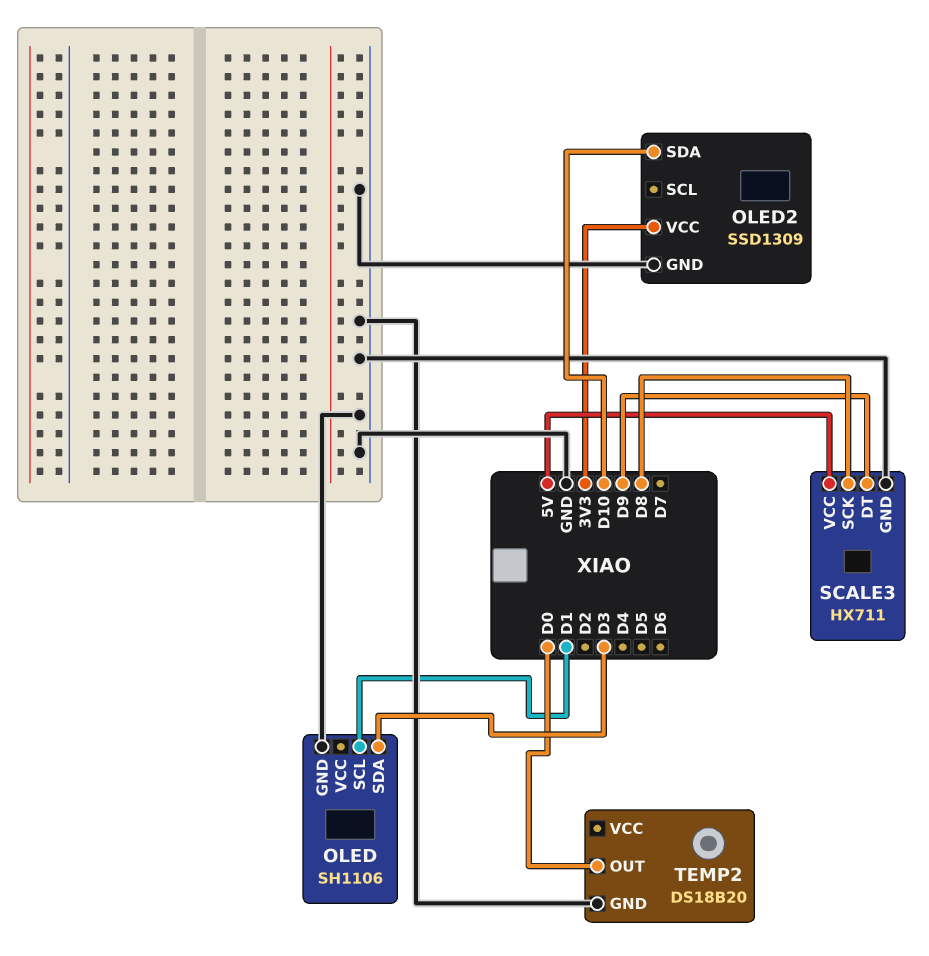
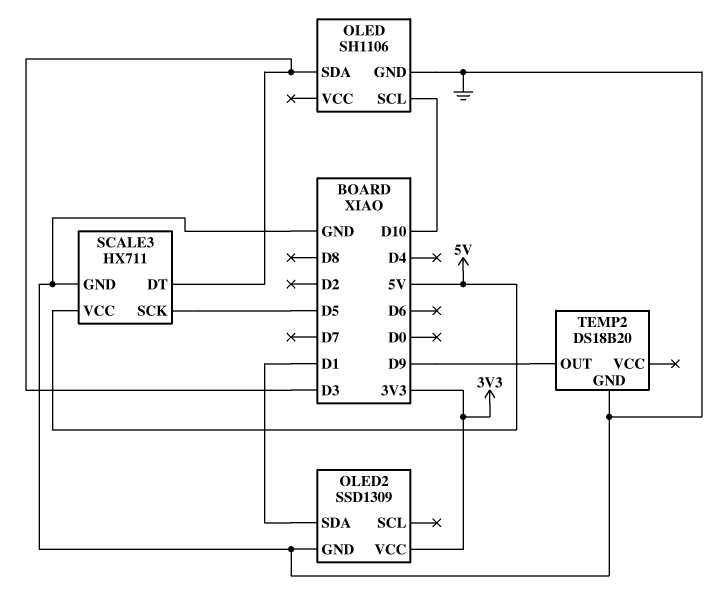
OLED pin SCL: D1 -> D10
OLED2 pin SDA: D10 -> D1
SCALE3 pin DT: D9 -> D3
SCALE3 pin SCK: D8 -> D5
TEMP2 pin OUT: D0 -> D9

